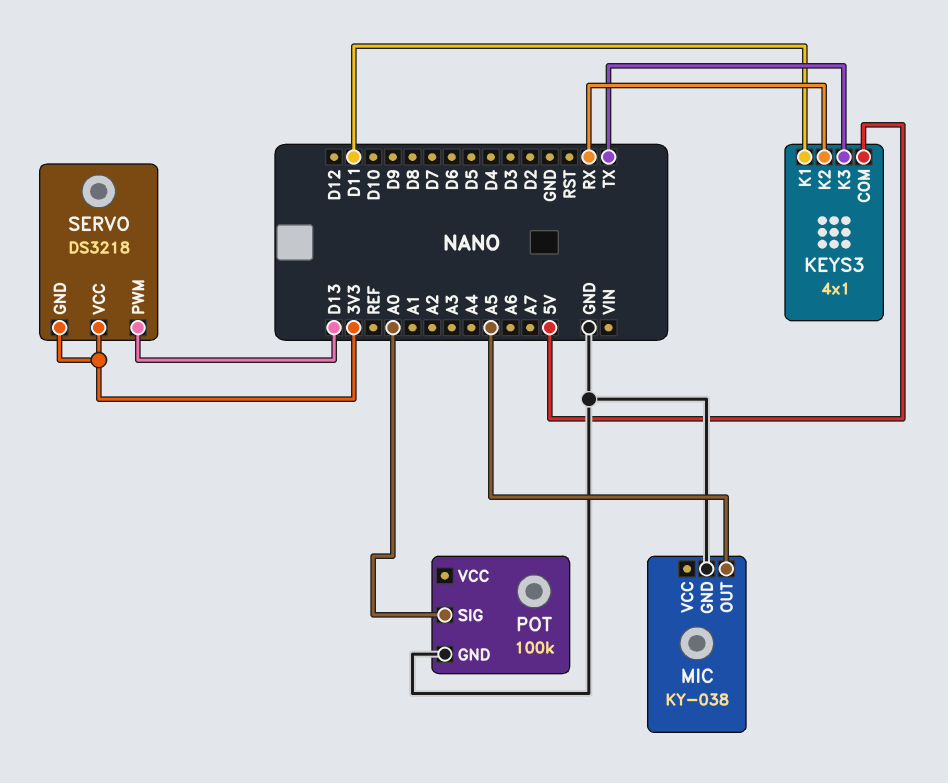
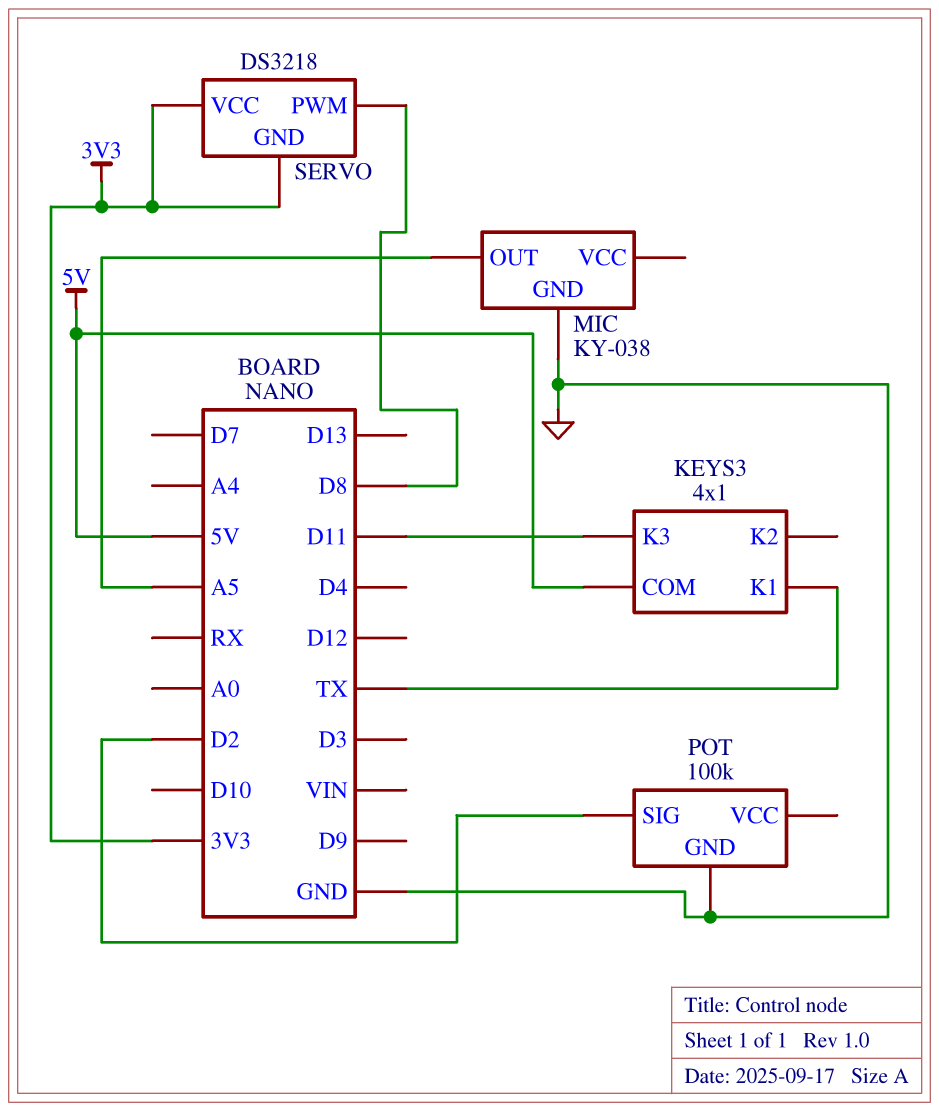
KEYS3 pin K1: D11 -> TX
KEYS3 pin K2: RX -> none
KEYS3 pin K3: TX -> D11
POT pin SIG: A0 -> D2
SERVO pin PWM: D13 -> D8

